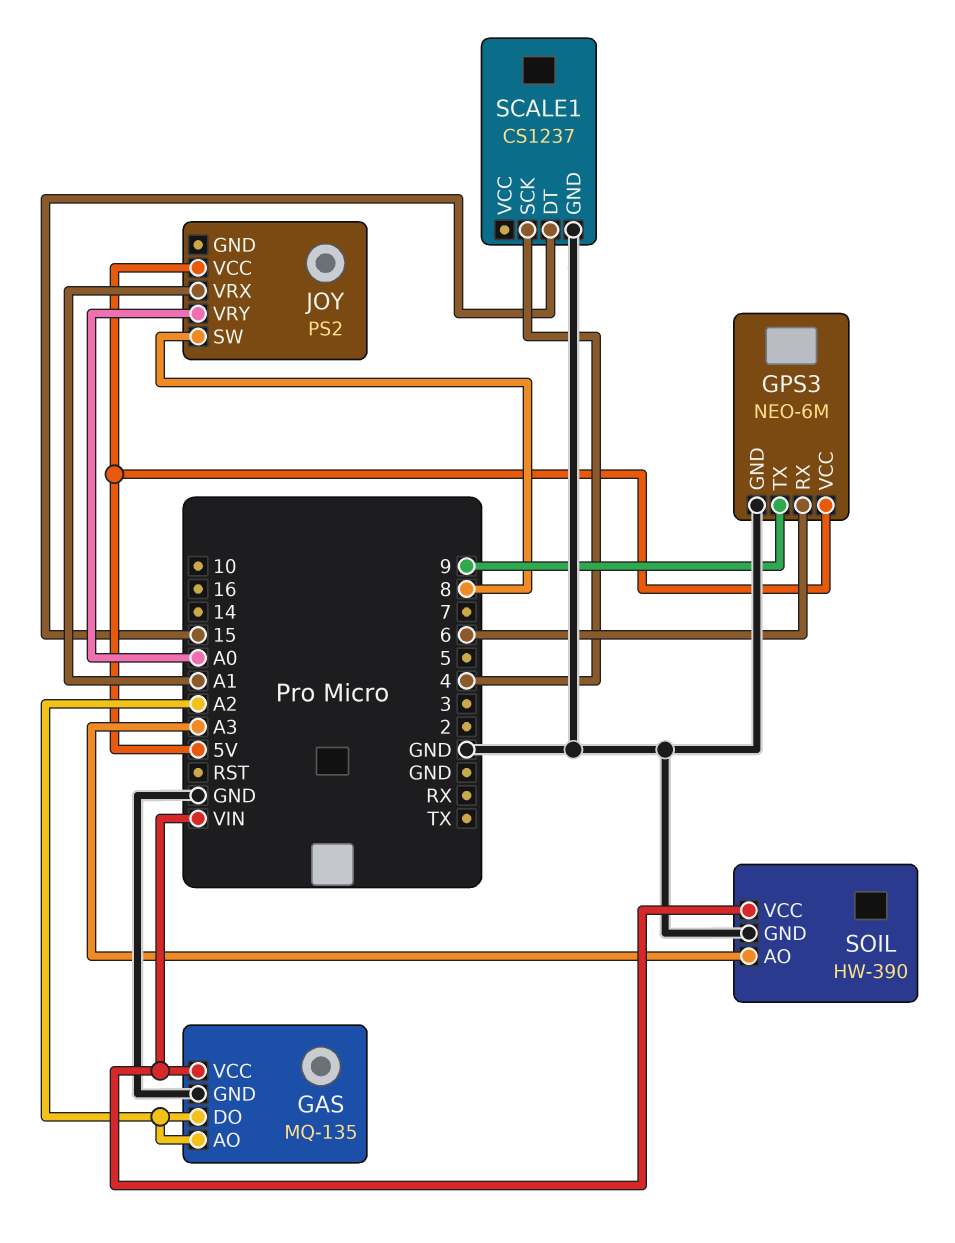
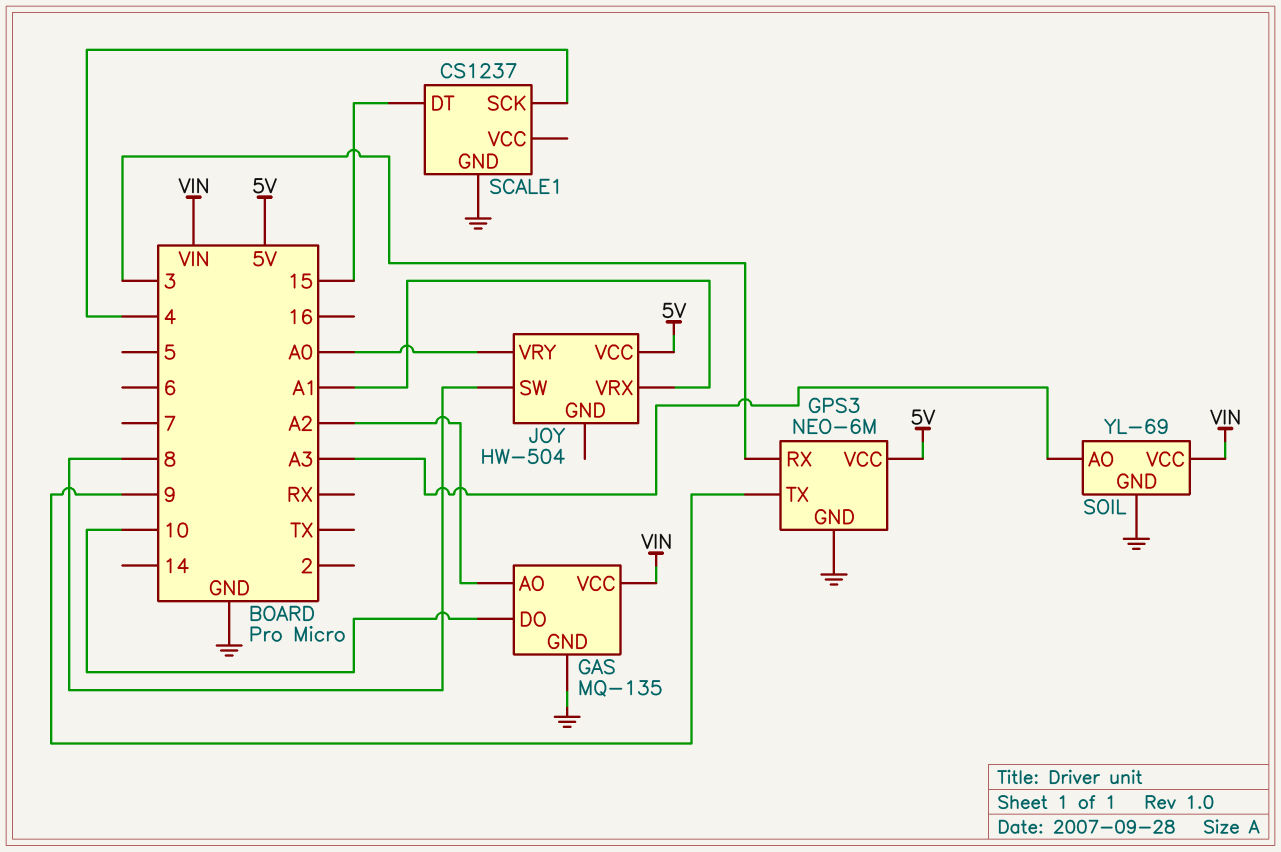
GAS pin DO: A2 -> 10
GPS3 pin RX: 6 -> 3
JOY: PS2 -> HW-504
SOIL: HW-390 -> YL-69

